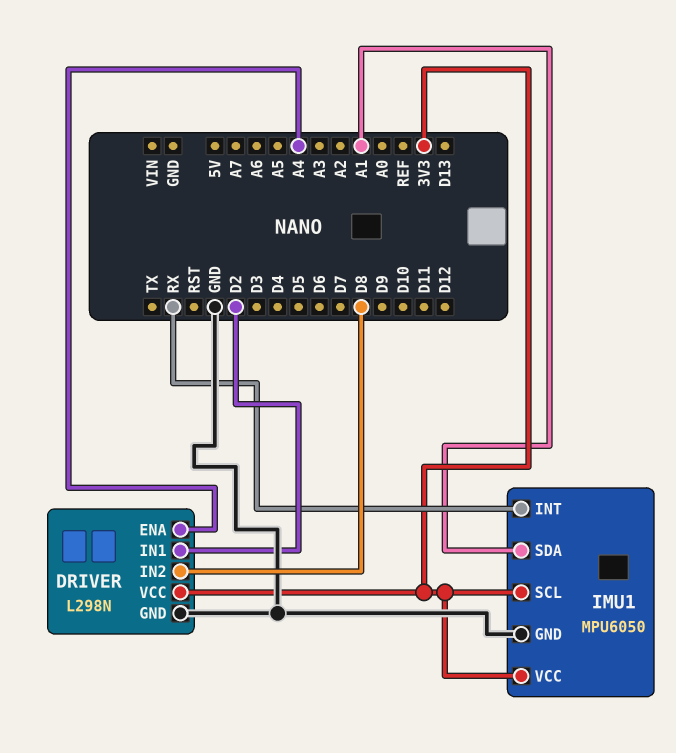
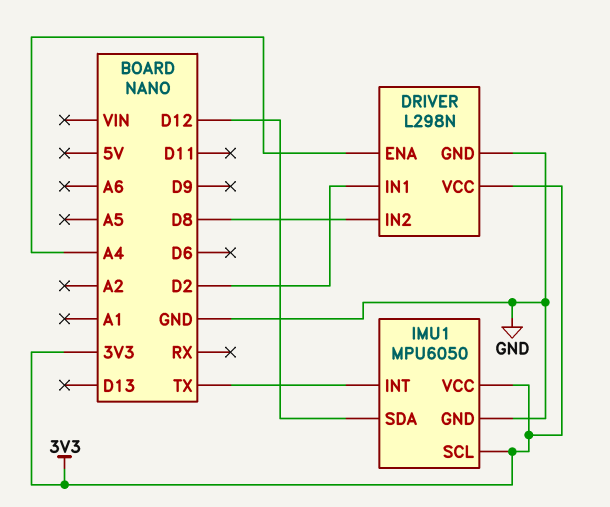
IMU1 pin INT: RX -> TX
IMU1 pin SDA: A1 -> D12

